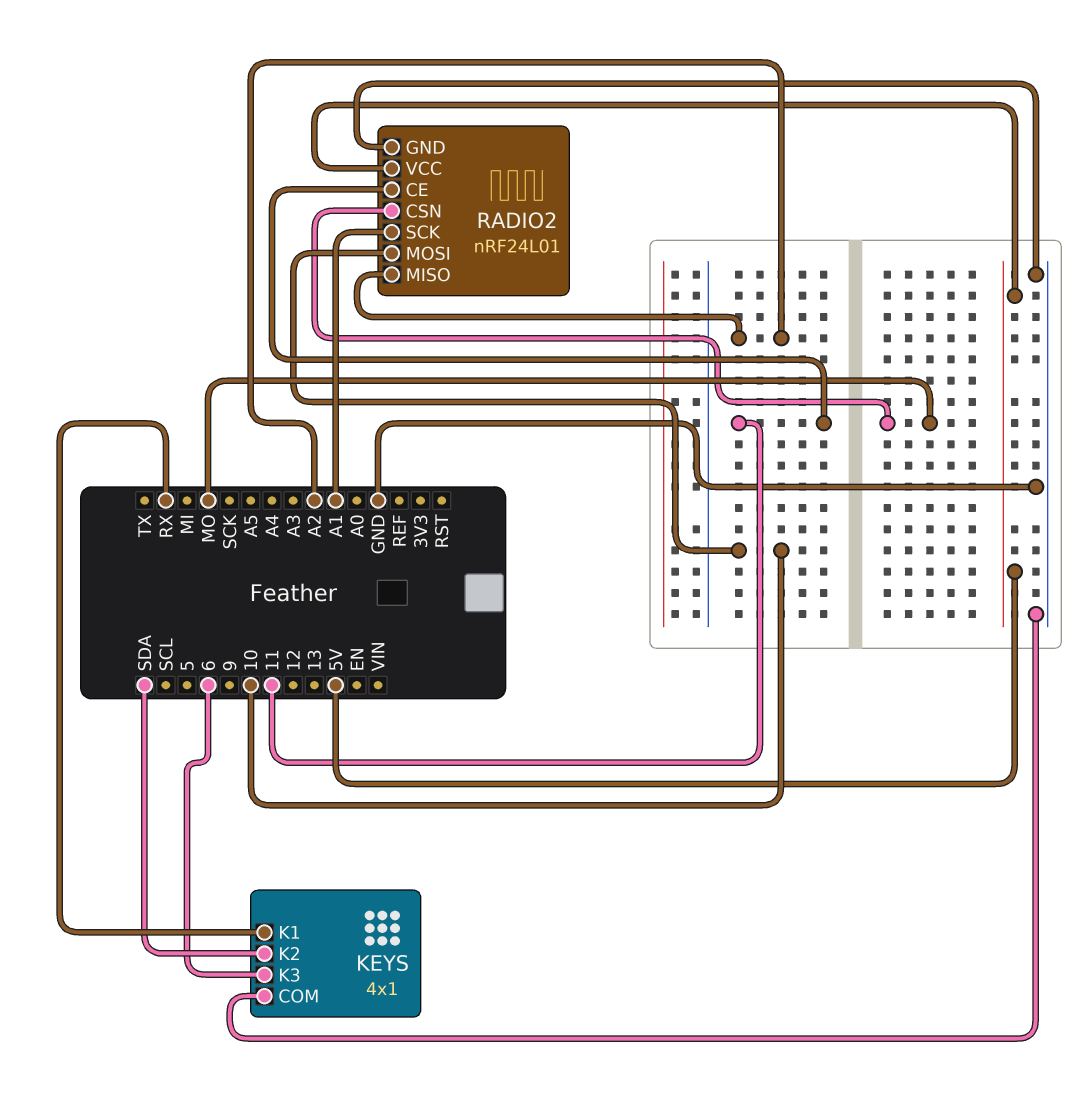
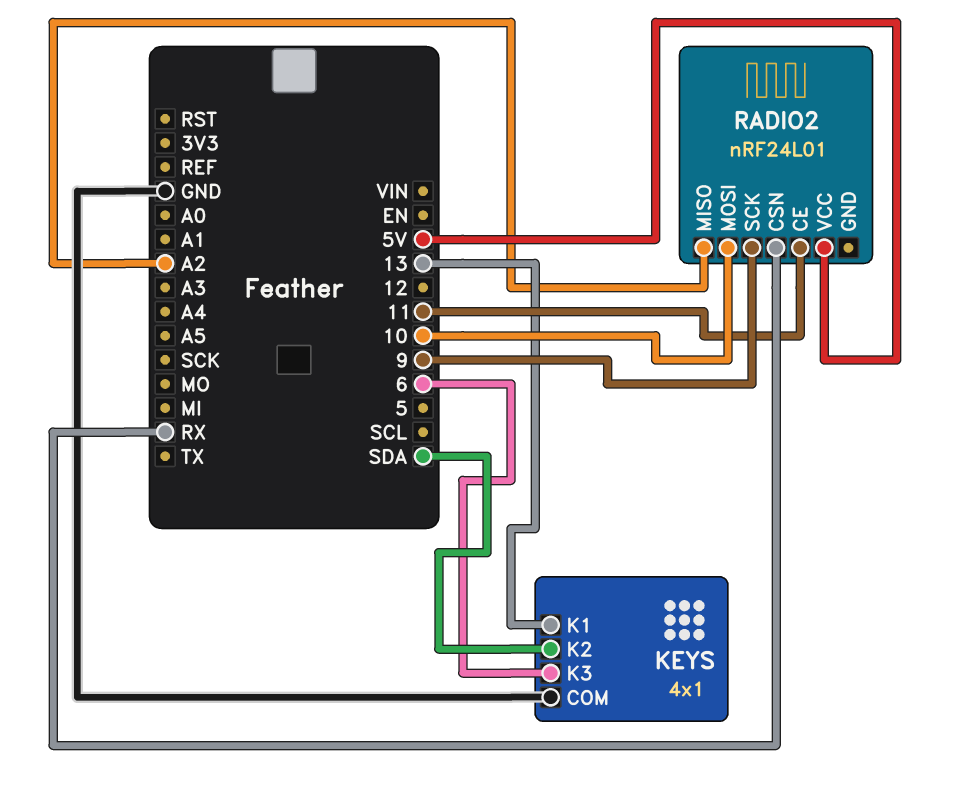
KEYS pin K1: RX -> 13
RADIO2 pin CSN: MO -> RX
RADIO2 pin GND: GND -> none
RADIO2 pin SCK: A1 -> 9

